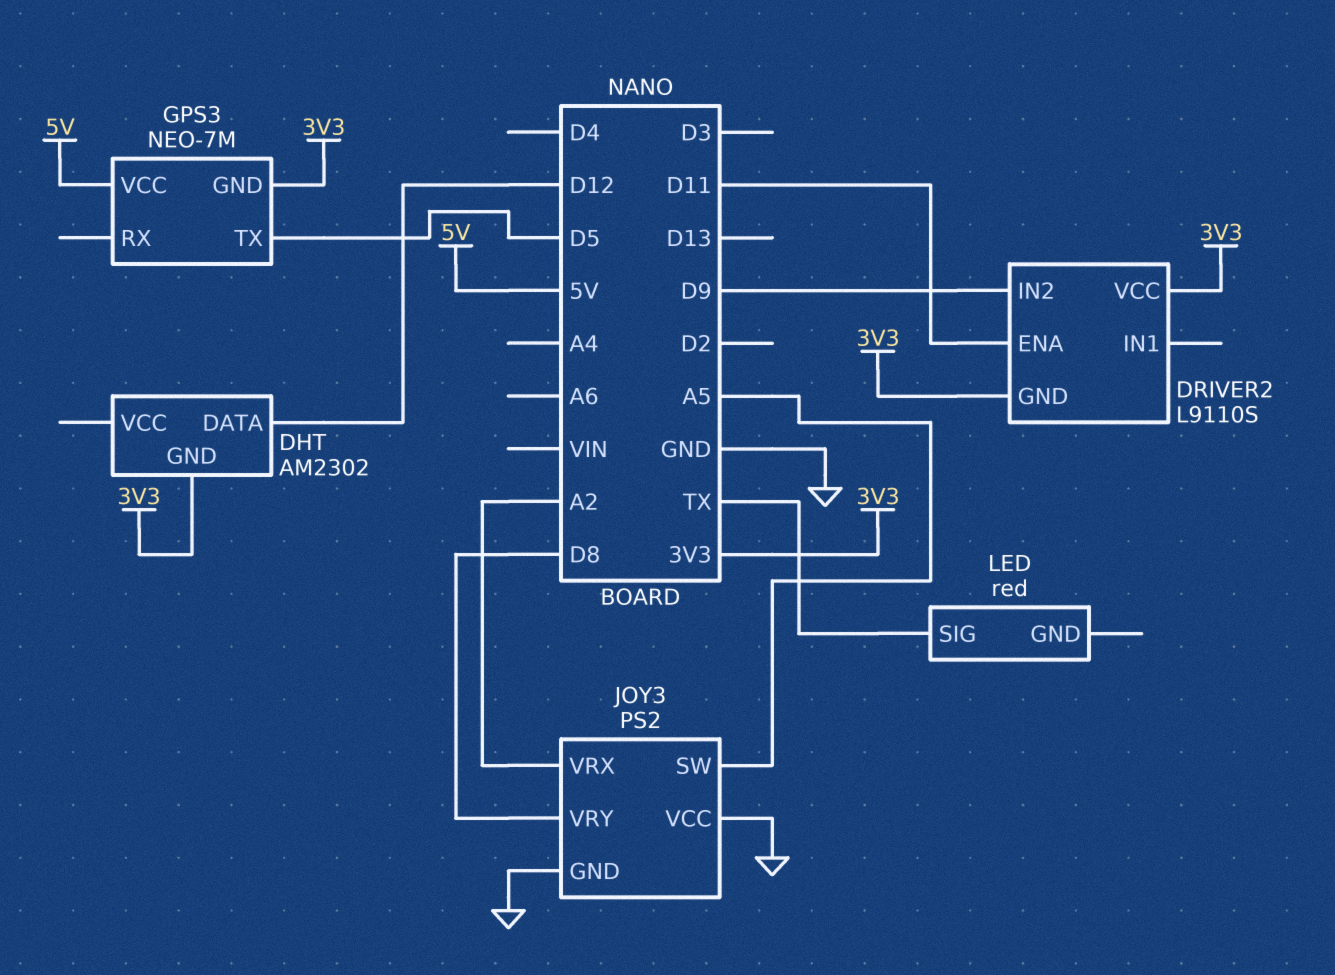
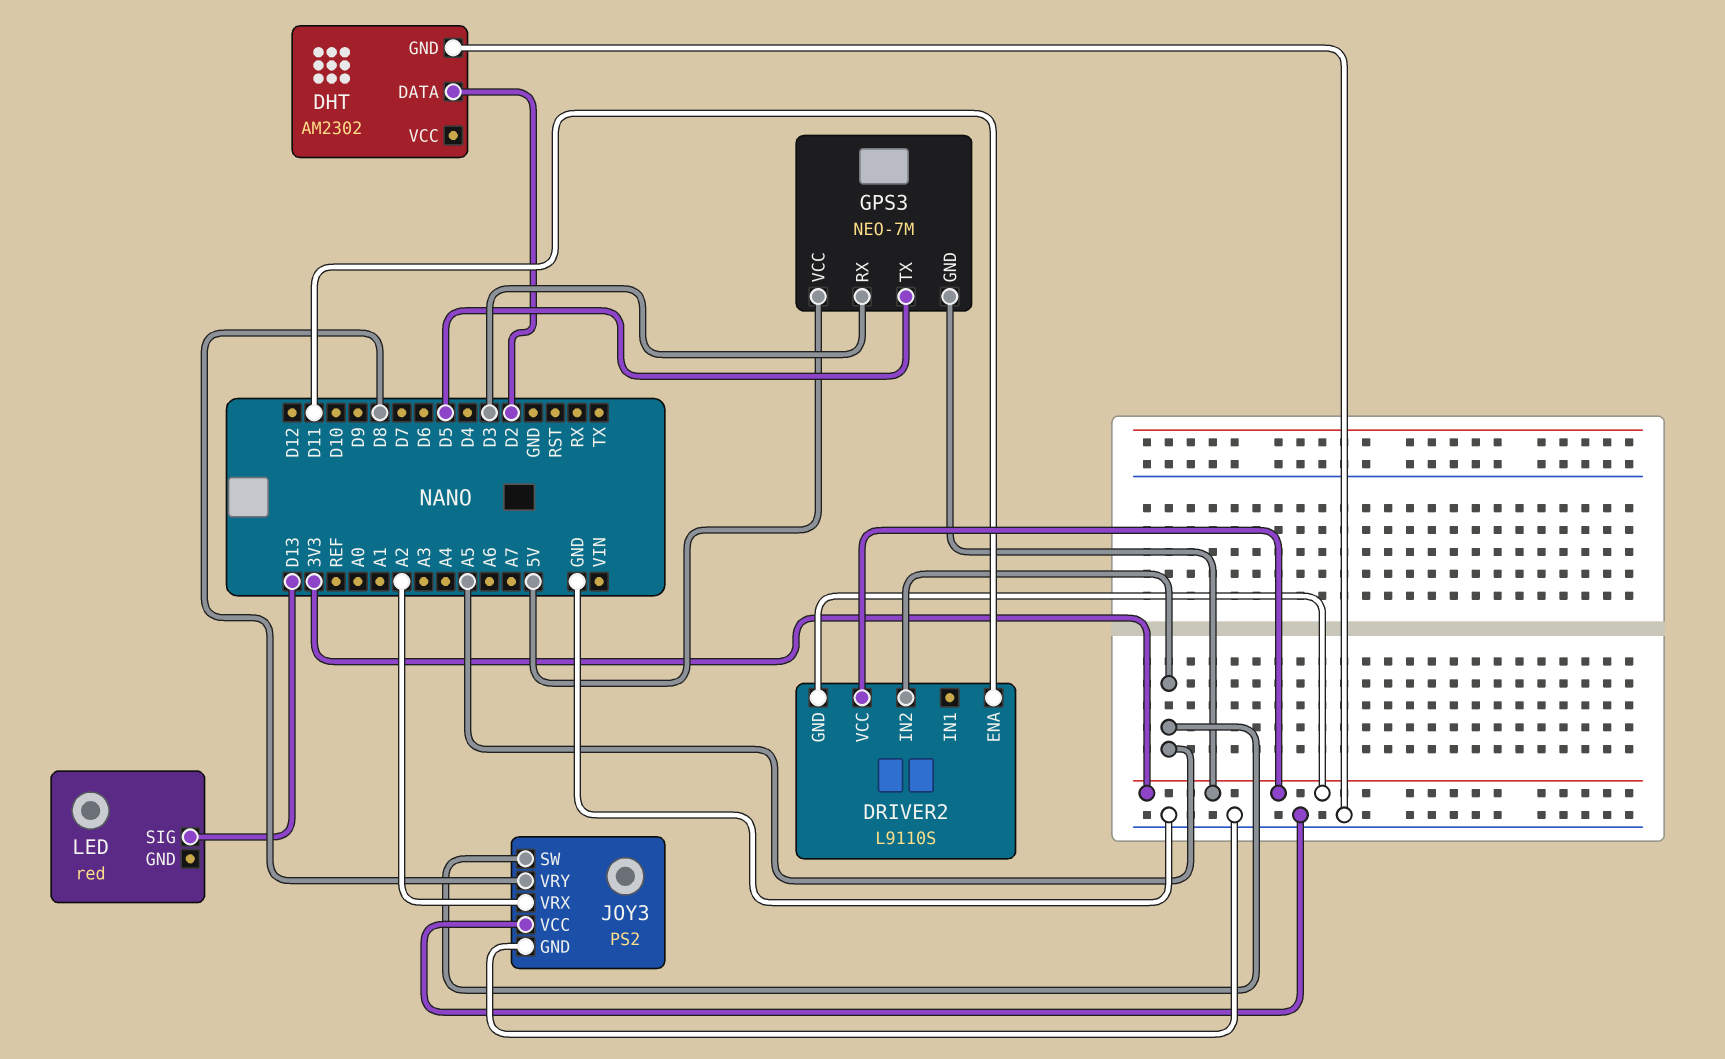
DHT pin DATA: D12 -> D2
DHT pin GND: 3V3 -> GND
DRIVER2 pin IN2: D9 -> A5
GPS3 pin RX: none -> D3
LED pin SIG: TX -> D13

